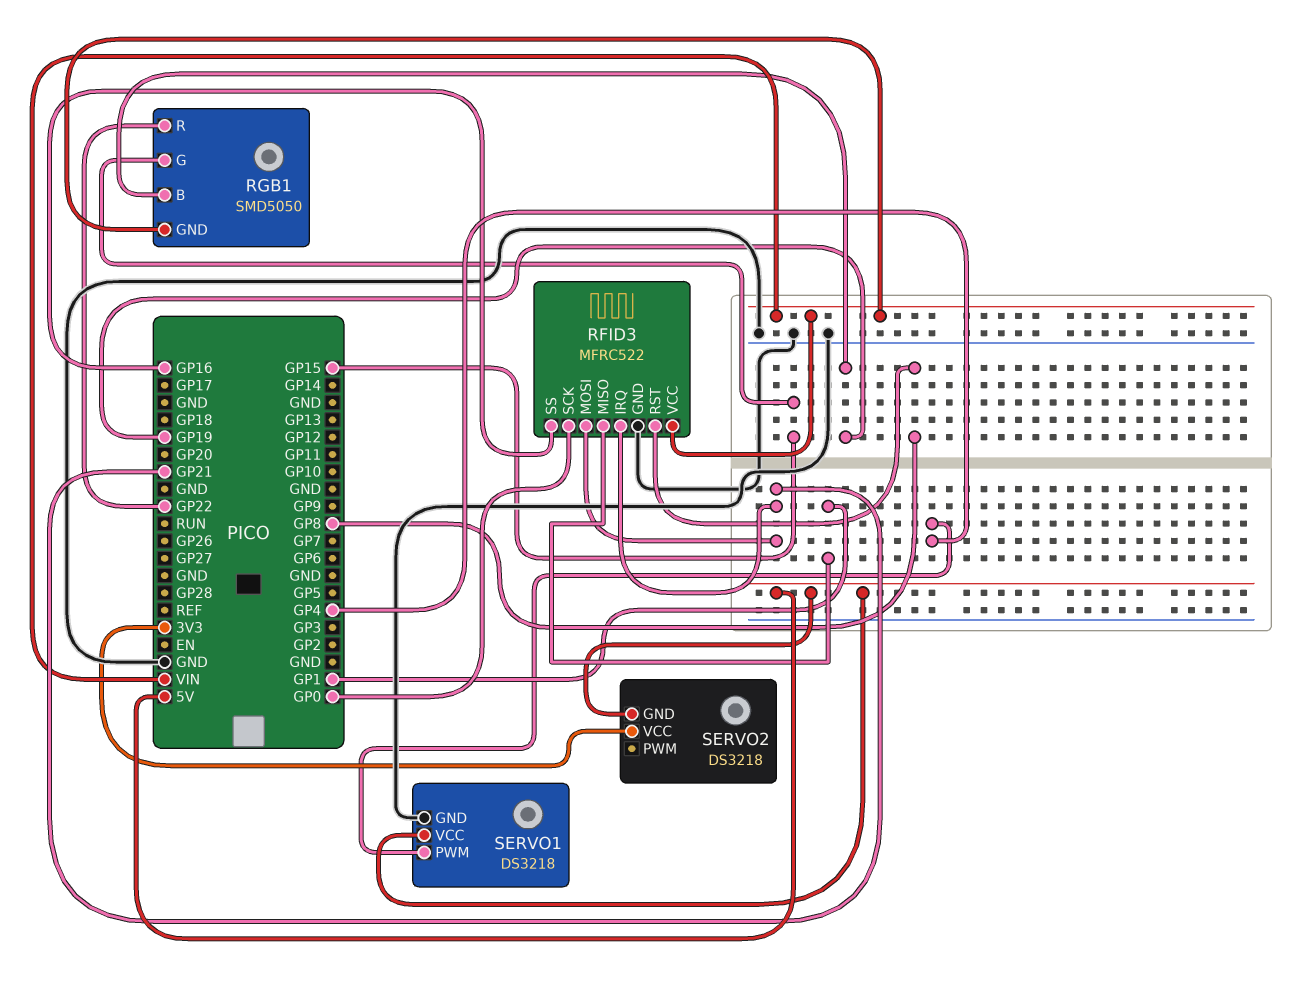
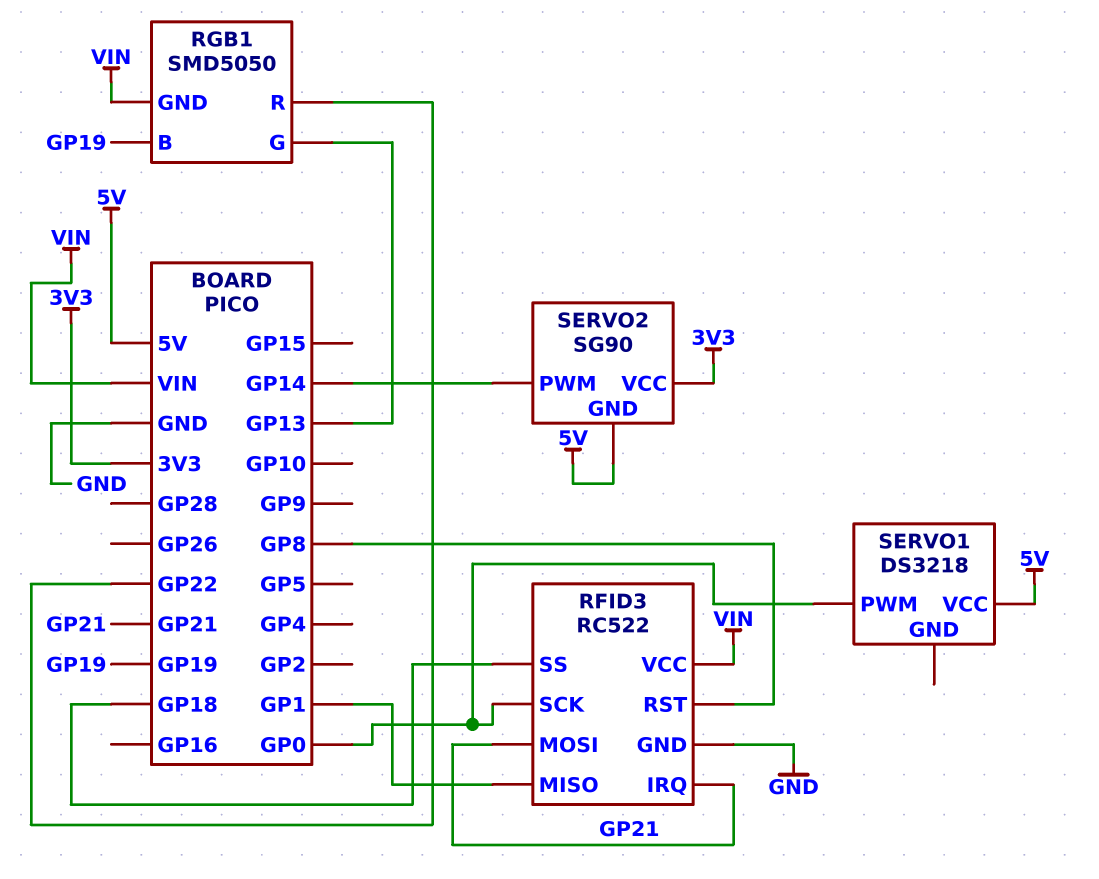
RFID3: MFRC522 -> RC522
RFID3 pin SS: GP16 -> GP18
RGB1 pin G: GP15 -> GP13
SERVO1 pin GND: GND -> none
SERVO1 pin PWM: GP4 -> GP0
SERVO2: DS3218 -> SG90
SERVO2 pin PWM: none -> GP14

